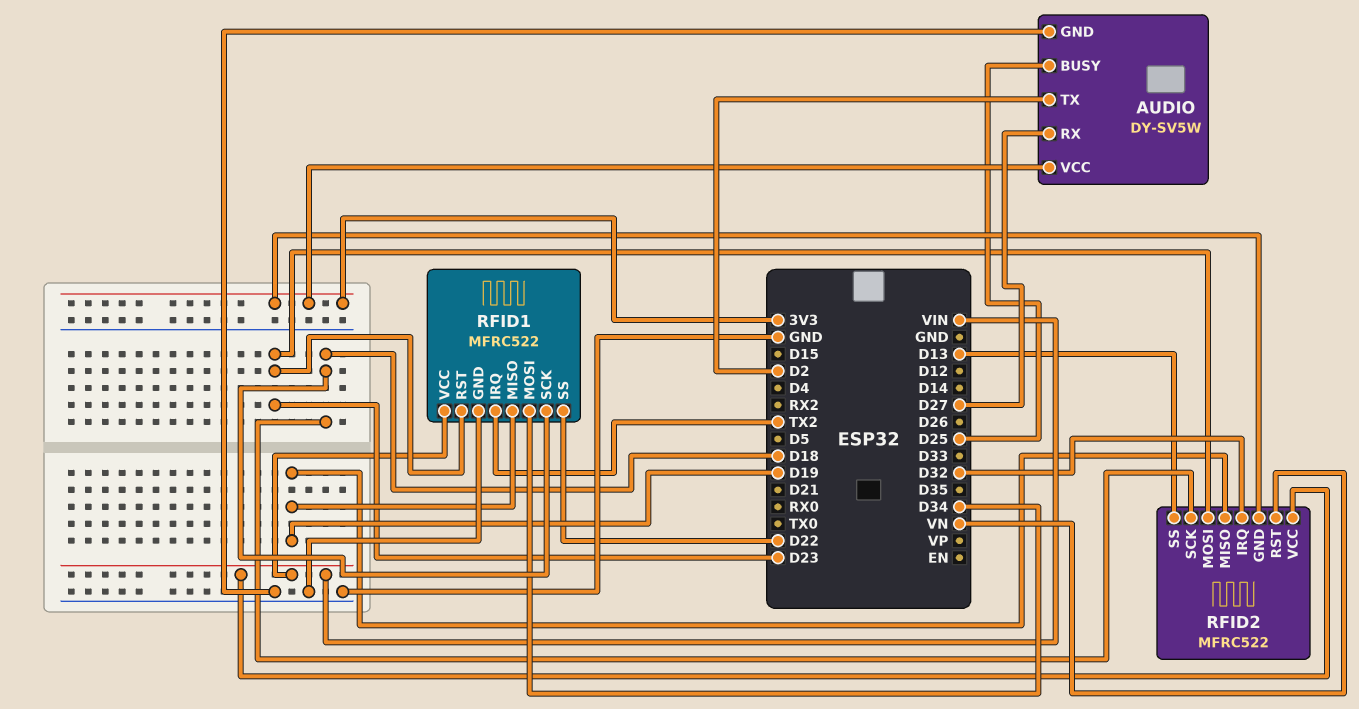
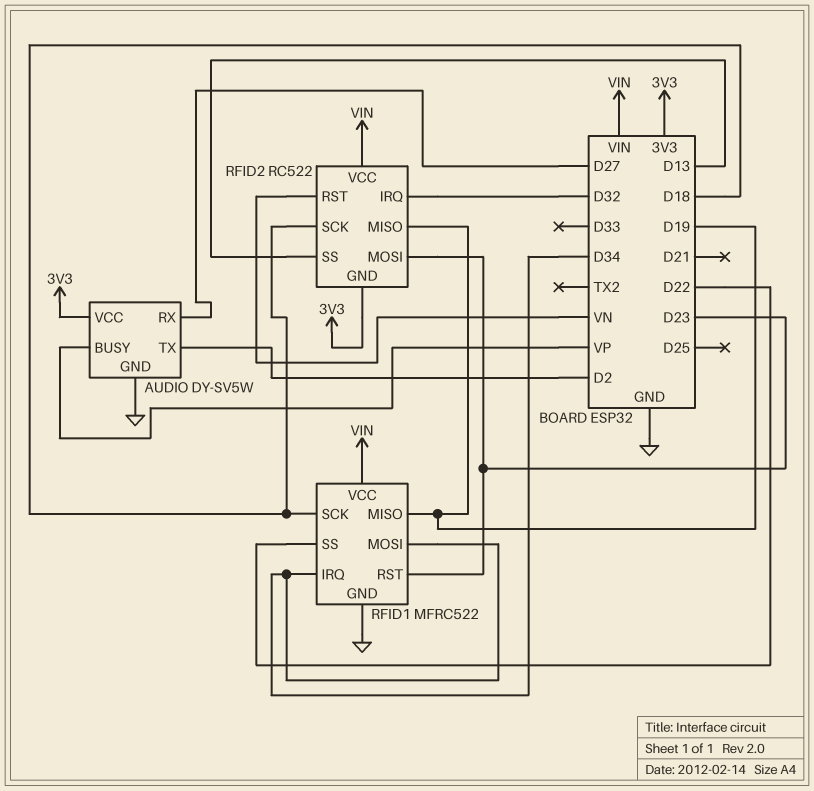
AUDIO pin BUSY: D25 -> VP
RFID1 pin IRQ: TX2 -> D34
RFID2: MFRC522 -> RC522

